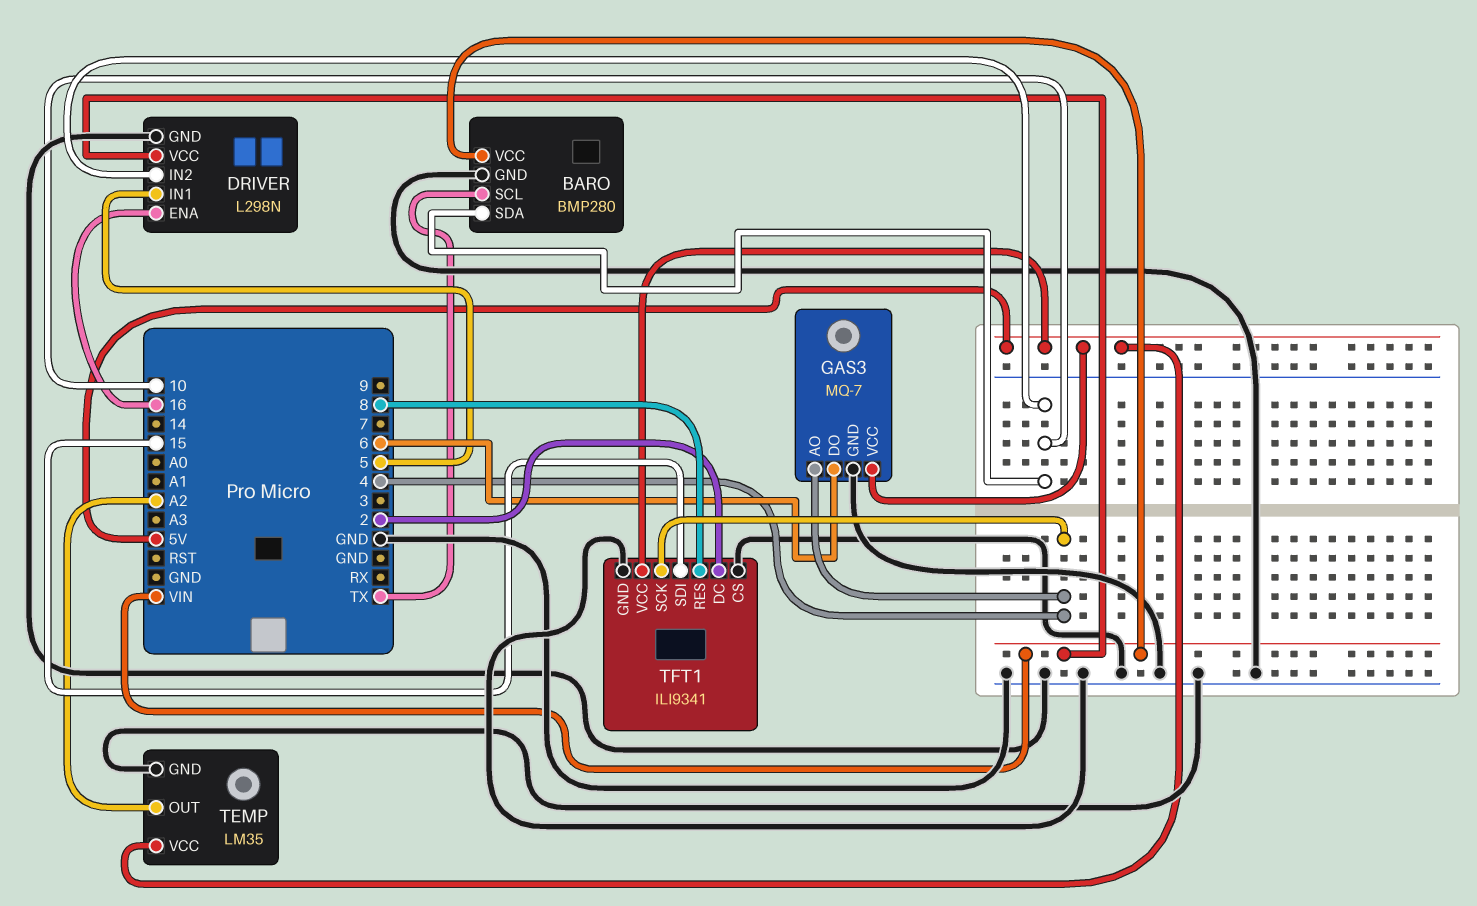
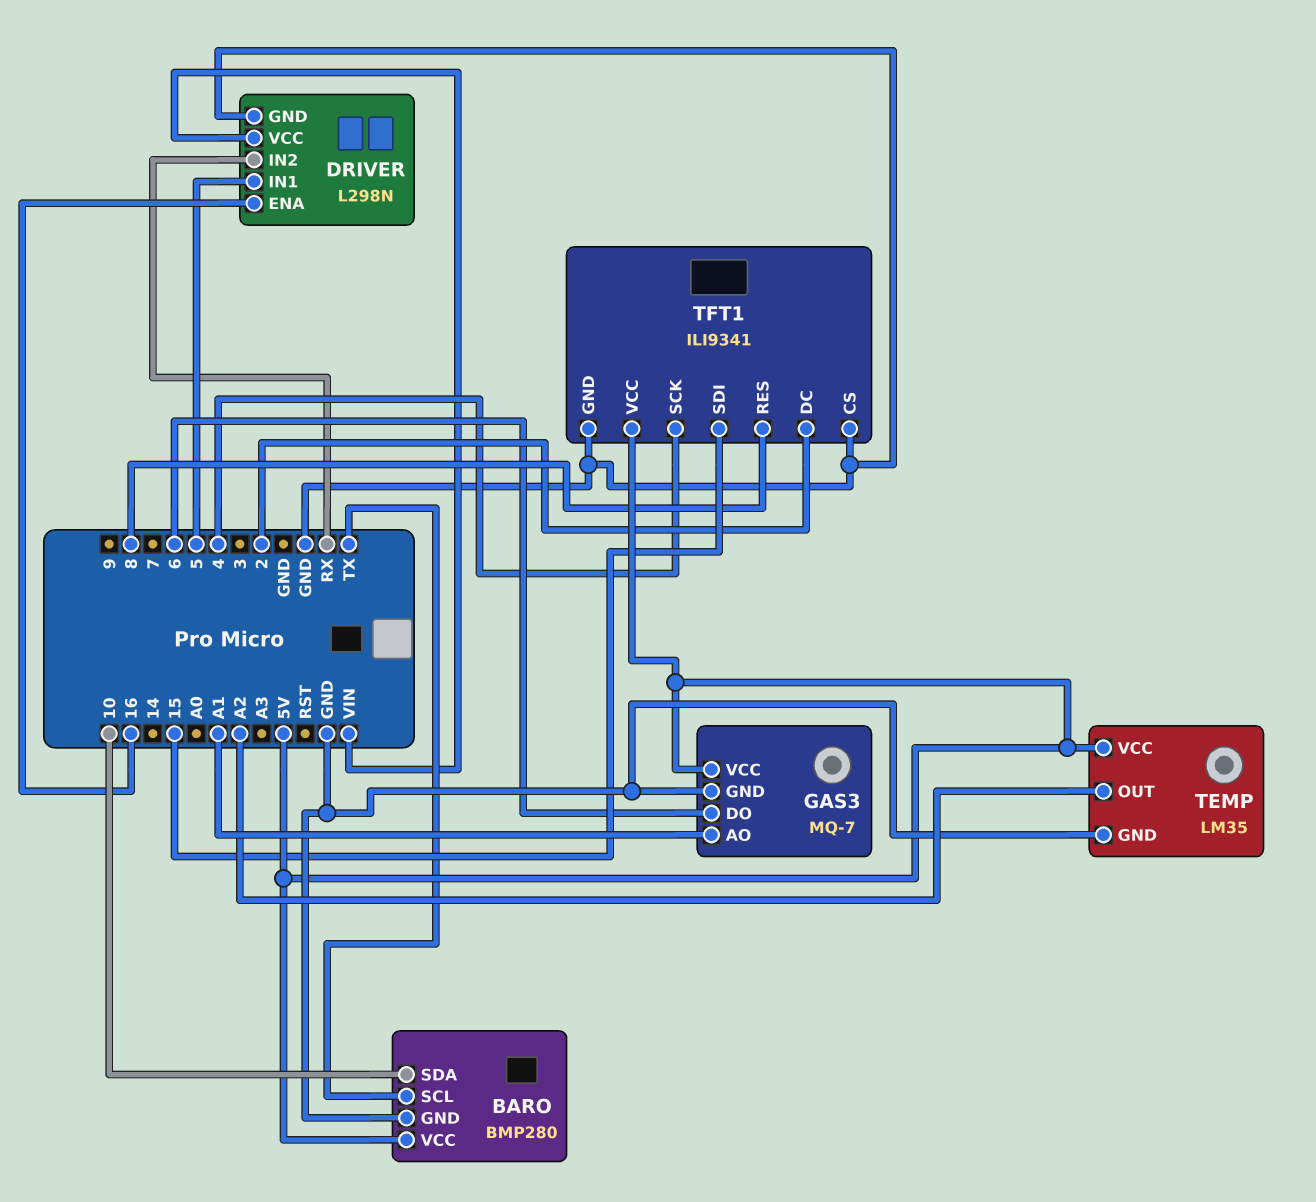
BARO pin VCC: VIN -> 5V
DRIVER pin IN2: 10 -> RX
GAS3 pin AO: 4 -> A1

